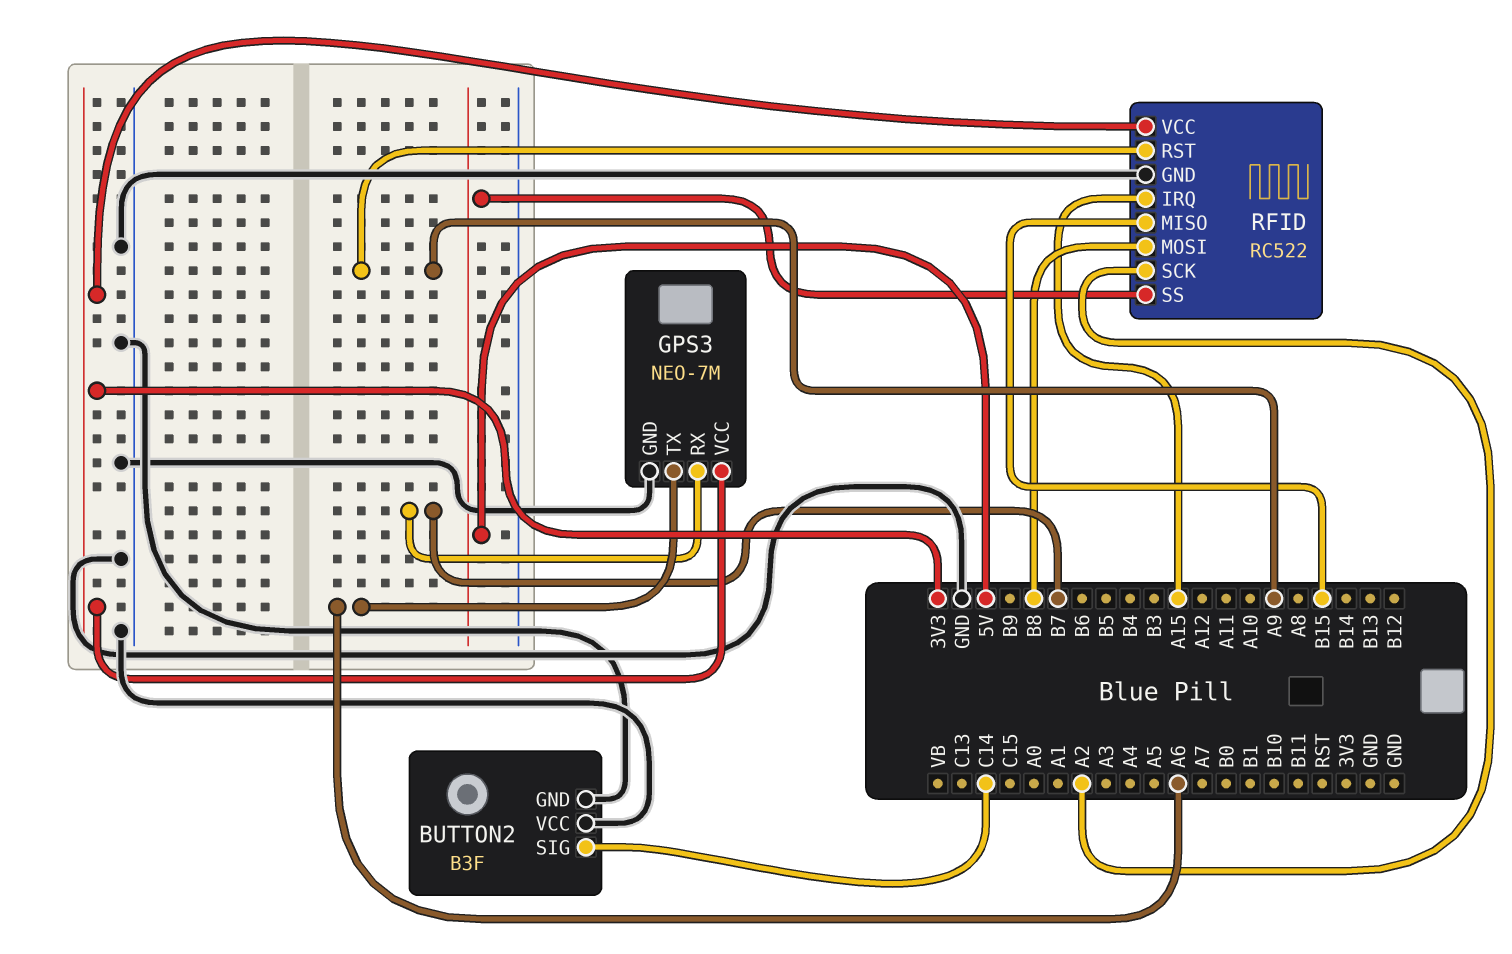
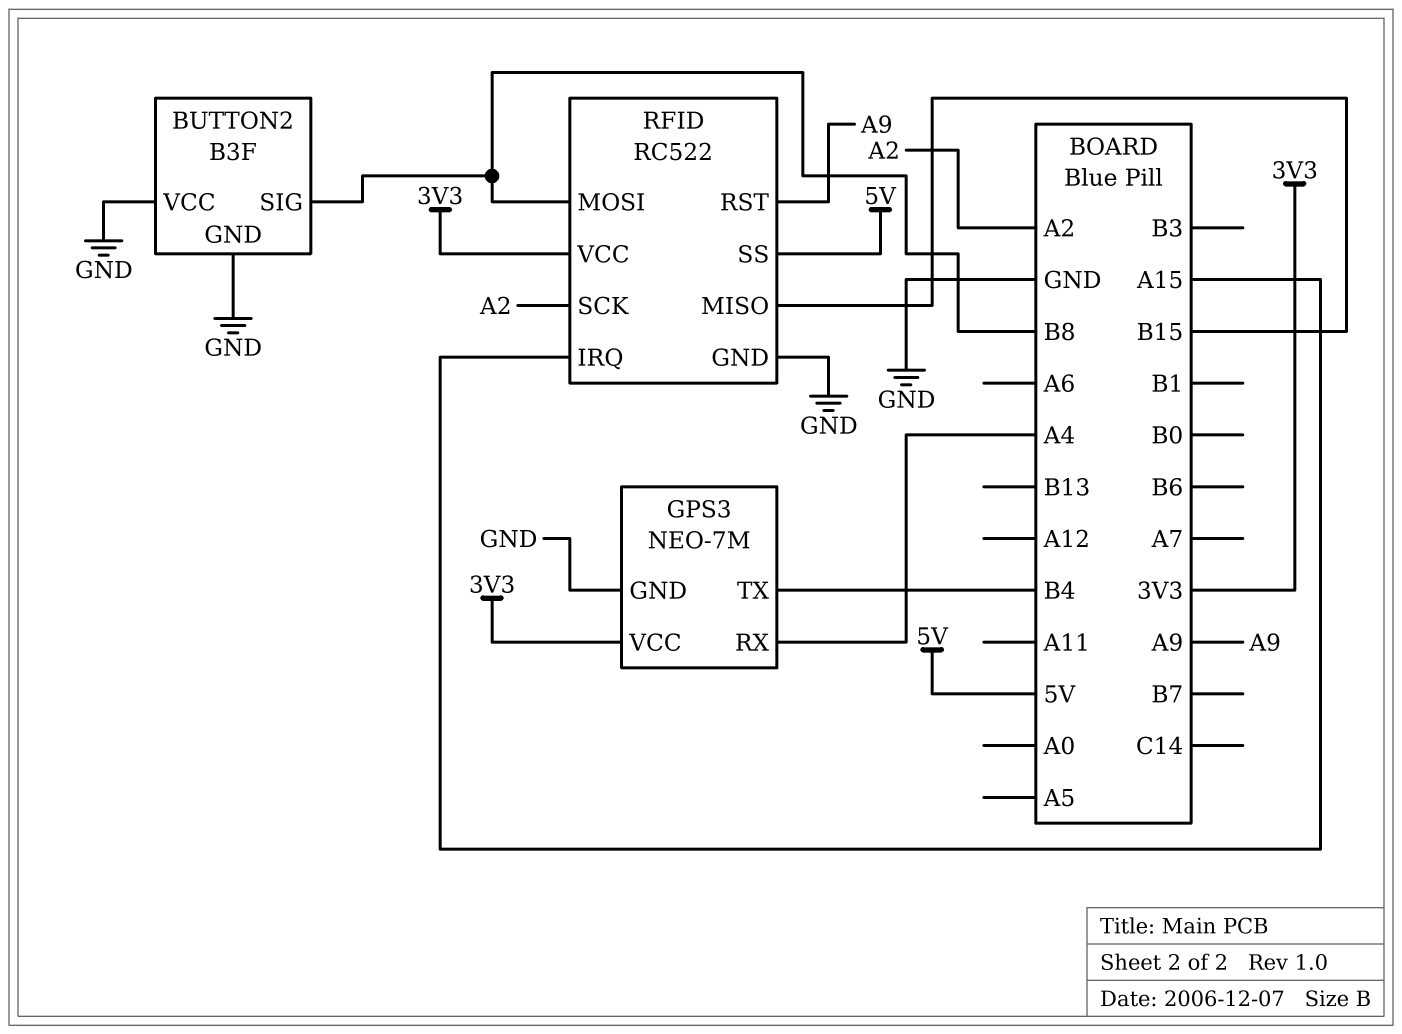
BUTTON2 pin SIG: C14 -> B8
GPS3 pin RX: B7 -> A4
GPS3 pin TX: A6 -> B4

